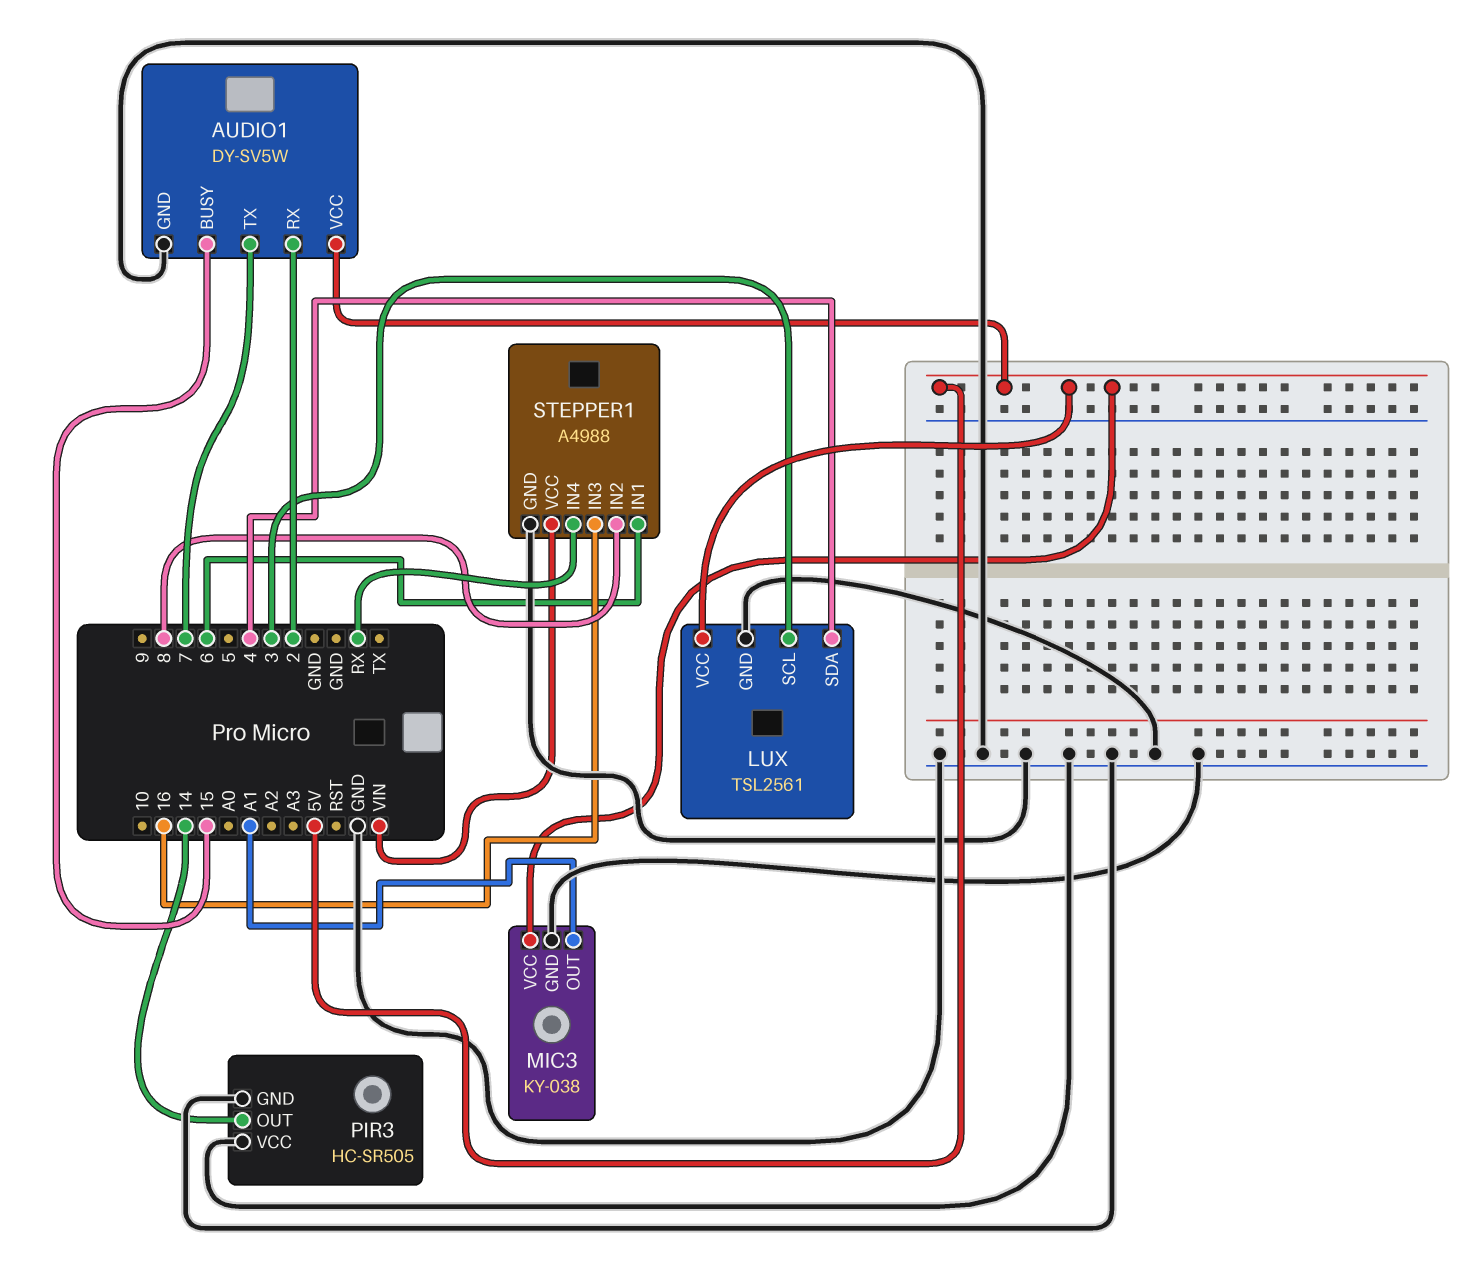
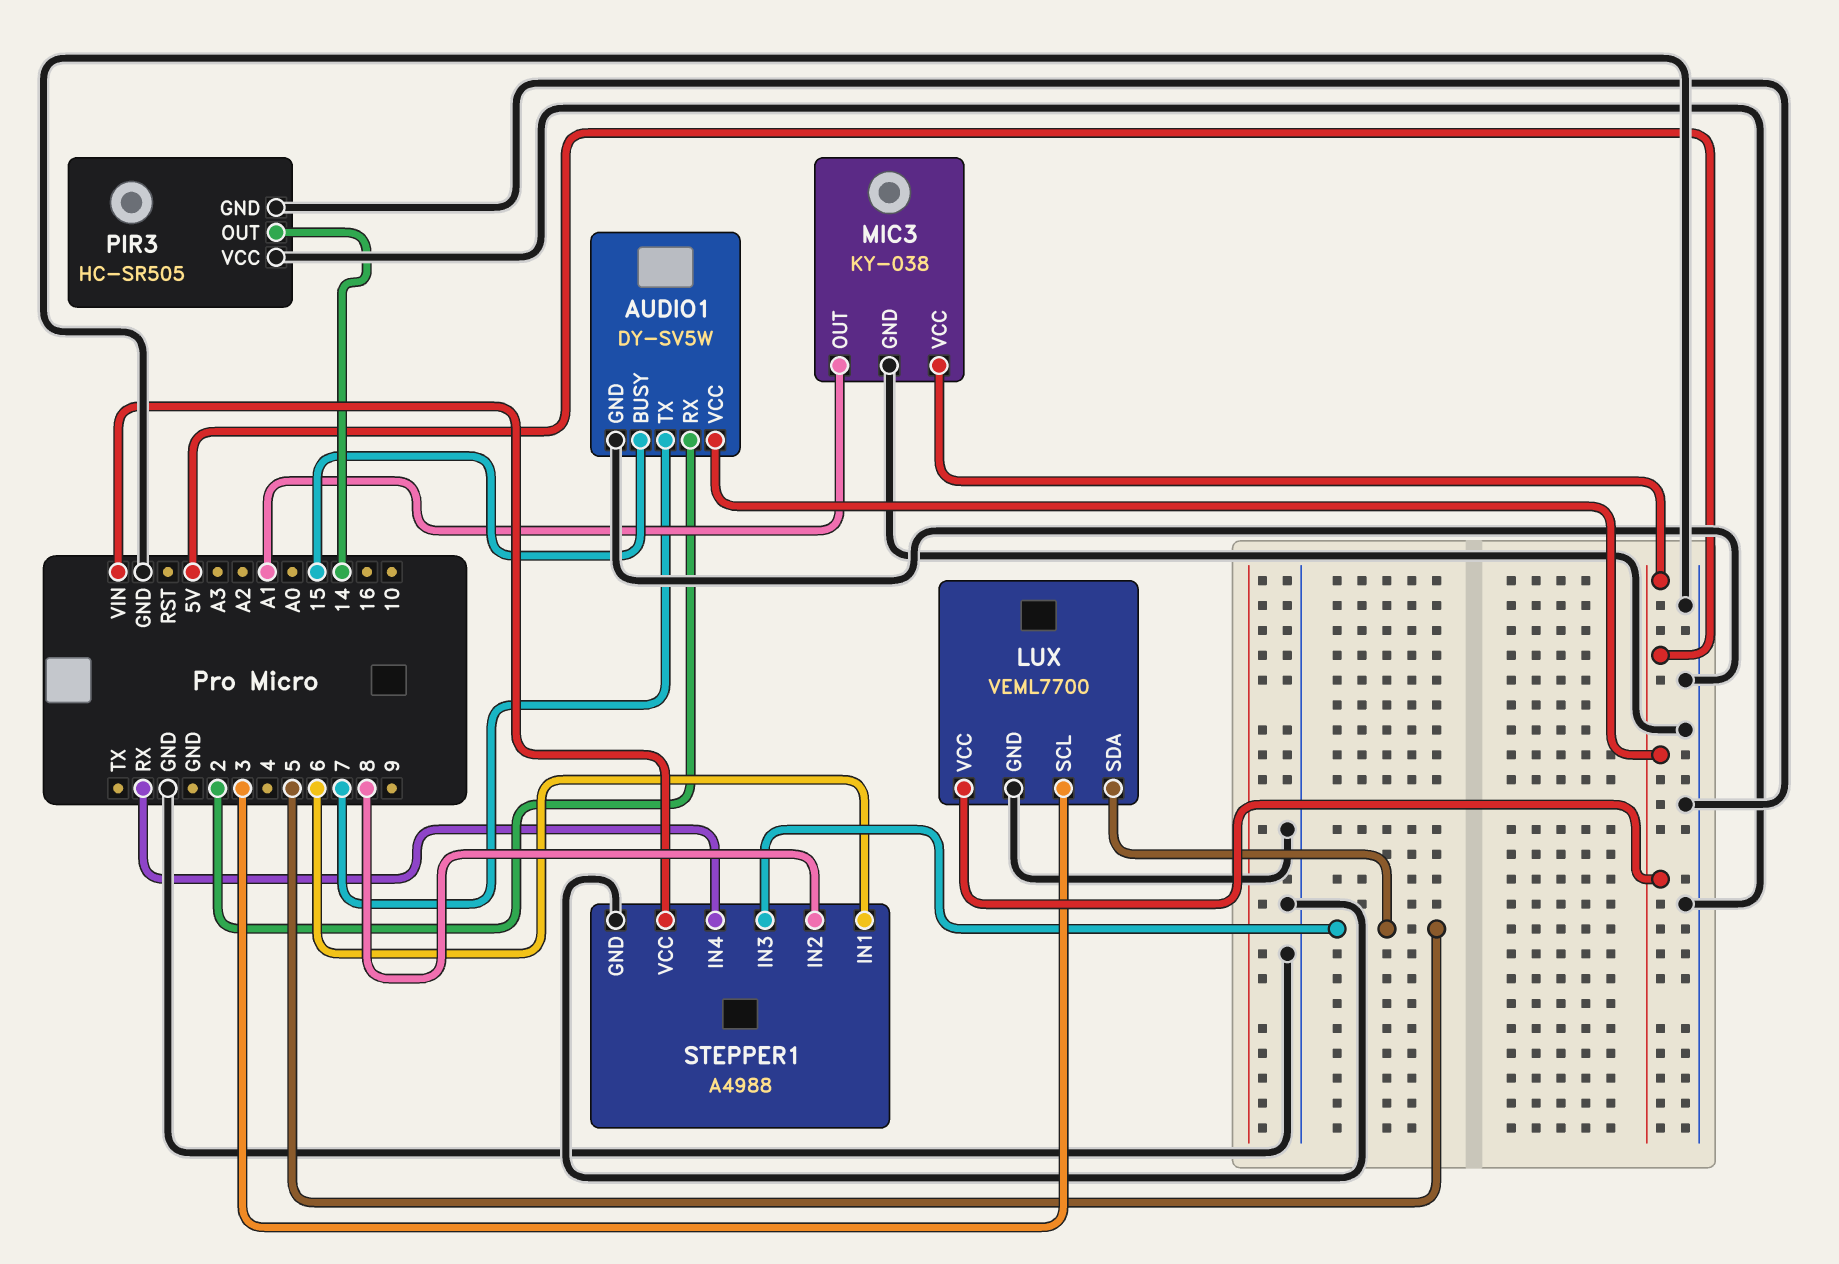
LUX: TSL2561 -> VEML7700
LUX pin SDA: 4 -> 5
STEPPER1 pin IN3: 16 -> 5

